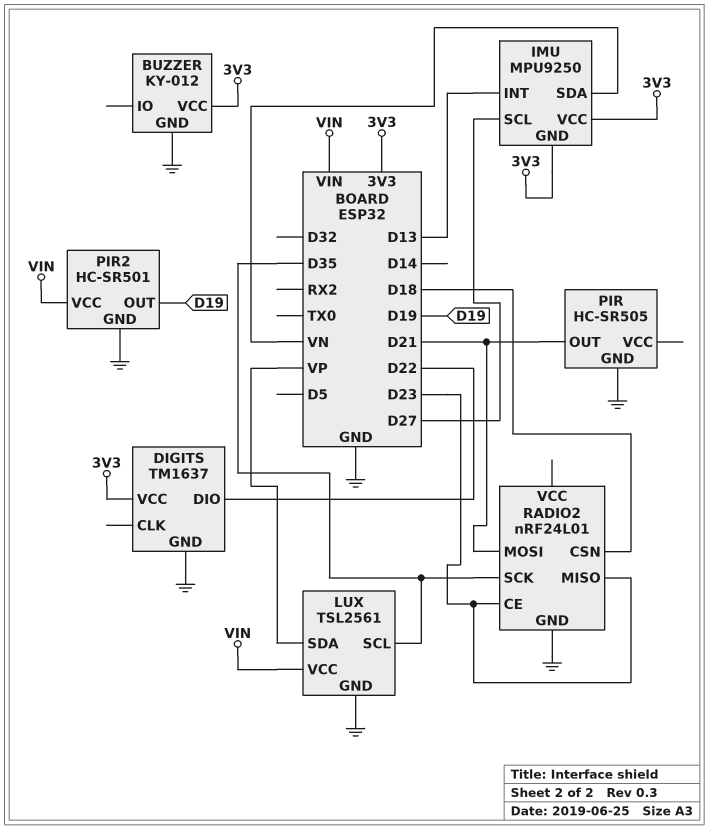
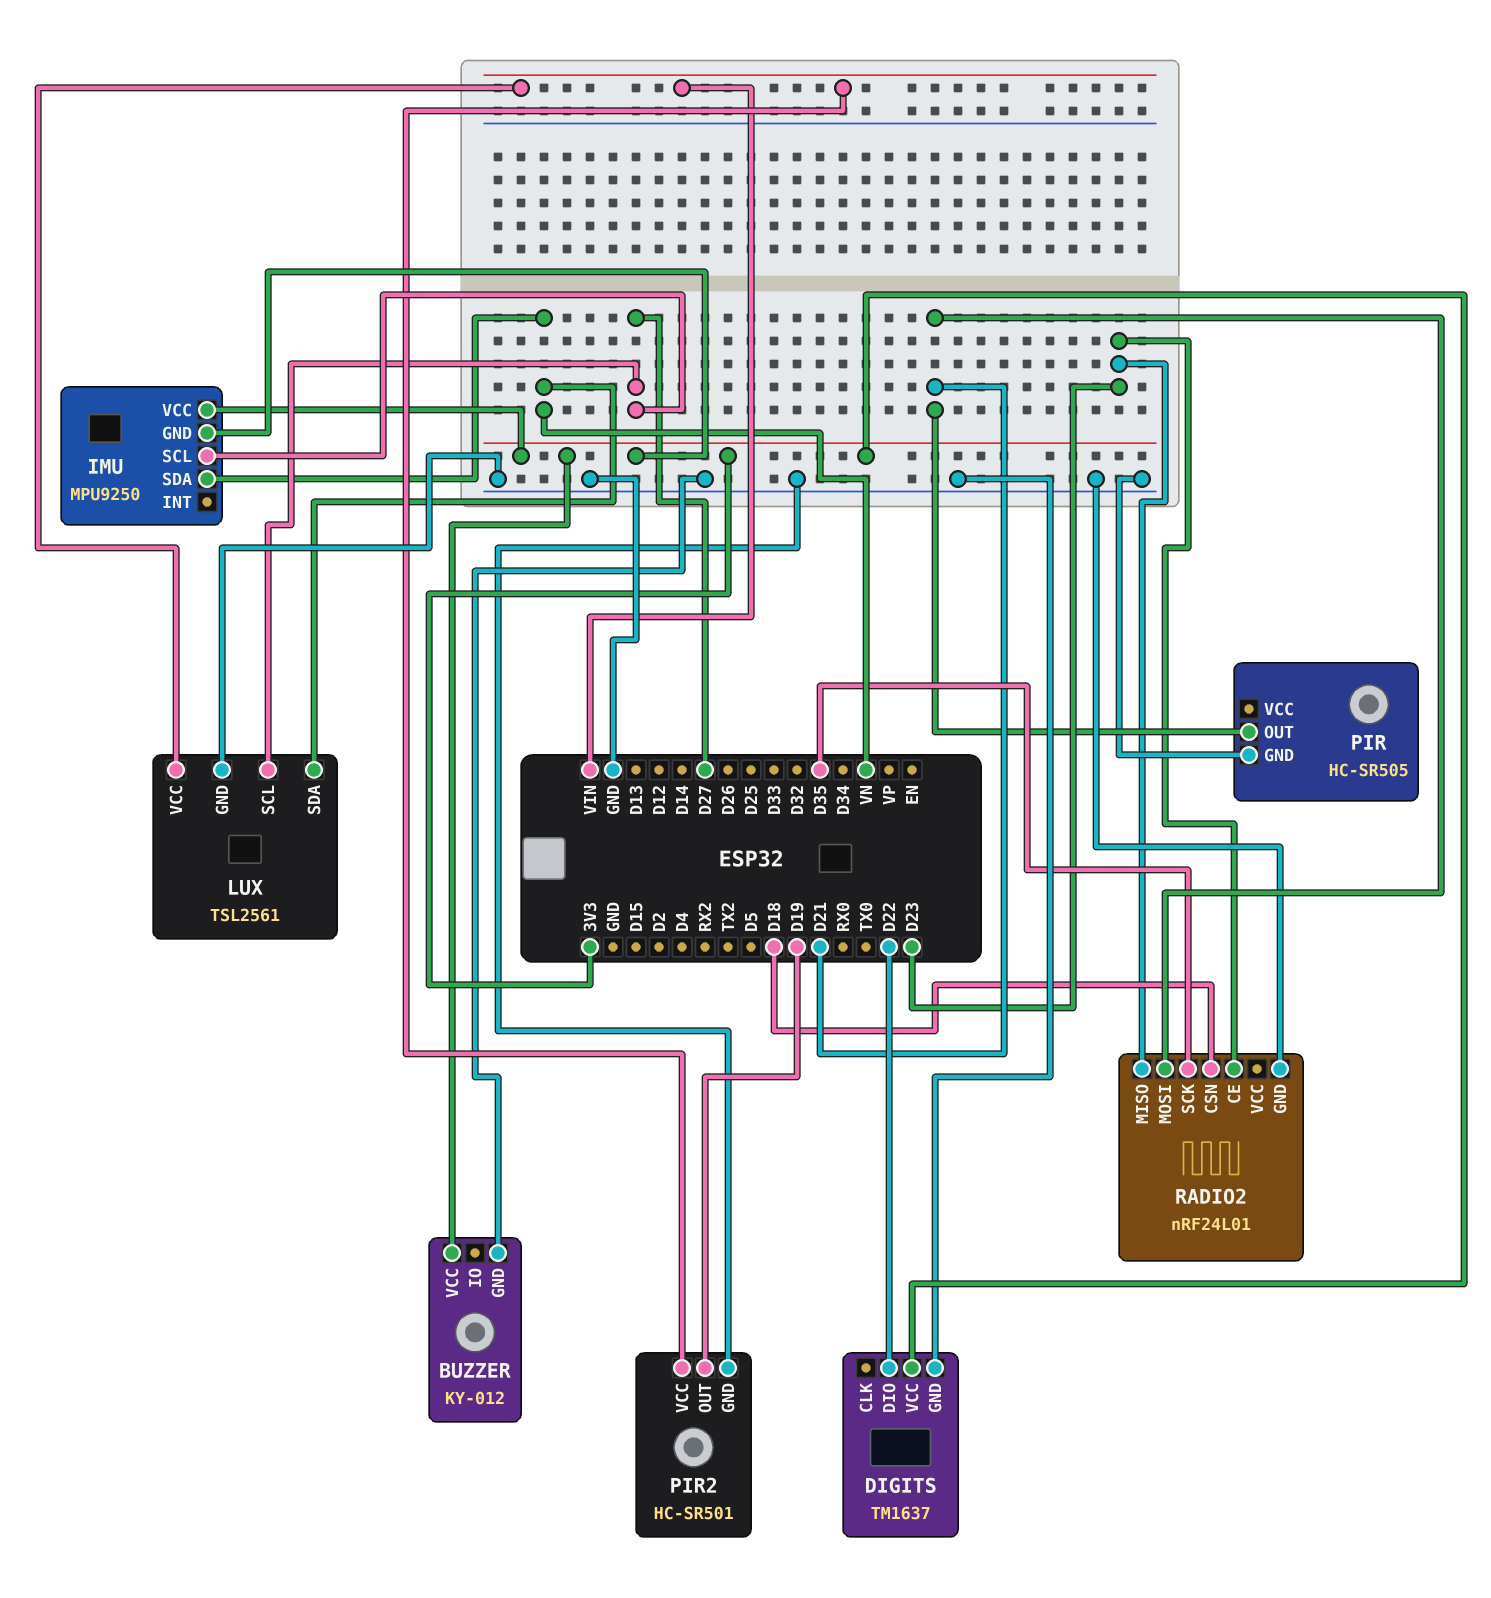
IMU pin INT: D13 -> none
LUX pin SCL: D35 -> D27
LUX pin SDA: VP -> VN

